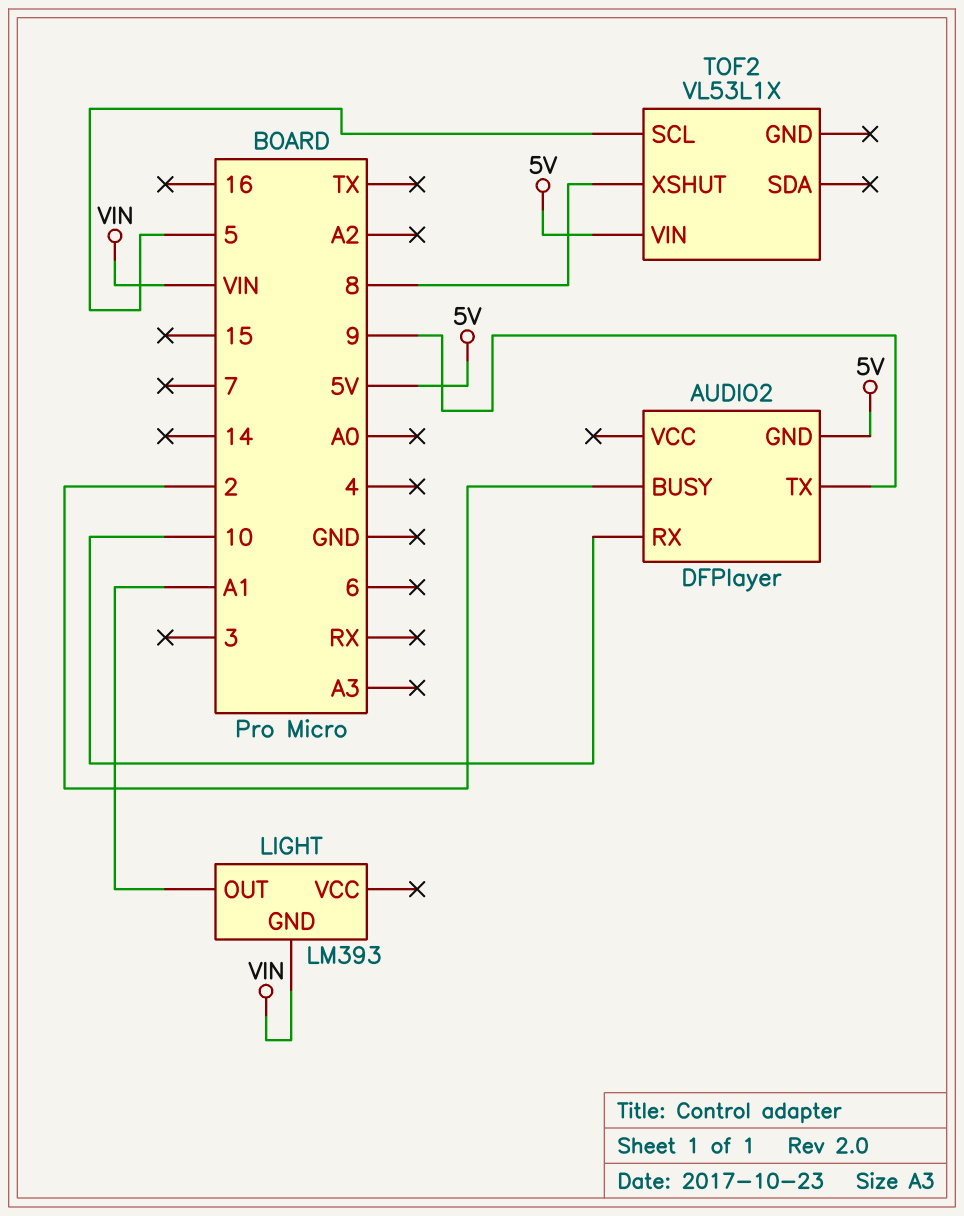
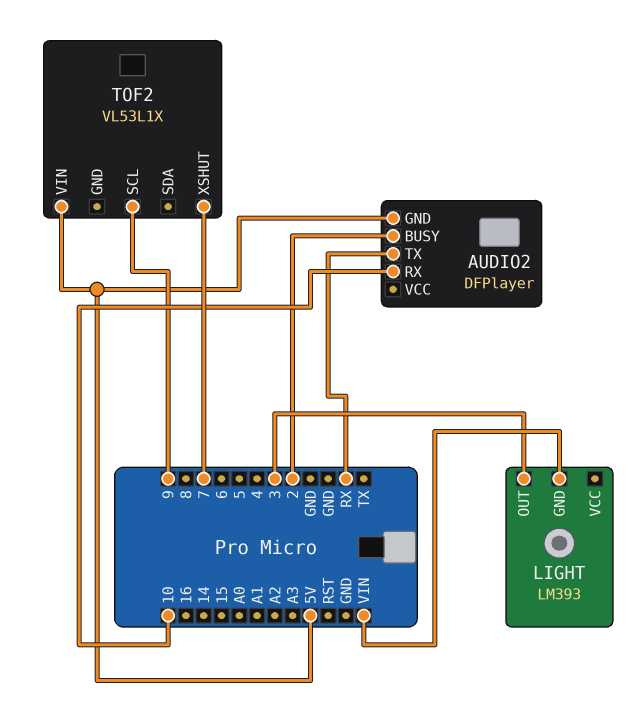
AUDIO2 pin TX: 9 -> RX
LIGHT pin OUT: A1 -> 3
TOF2 pin SCL: 5 -> 9
TOF2 pin XSHUT: 8 -> 7

